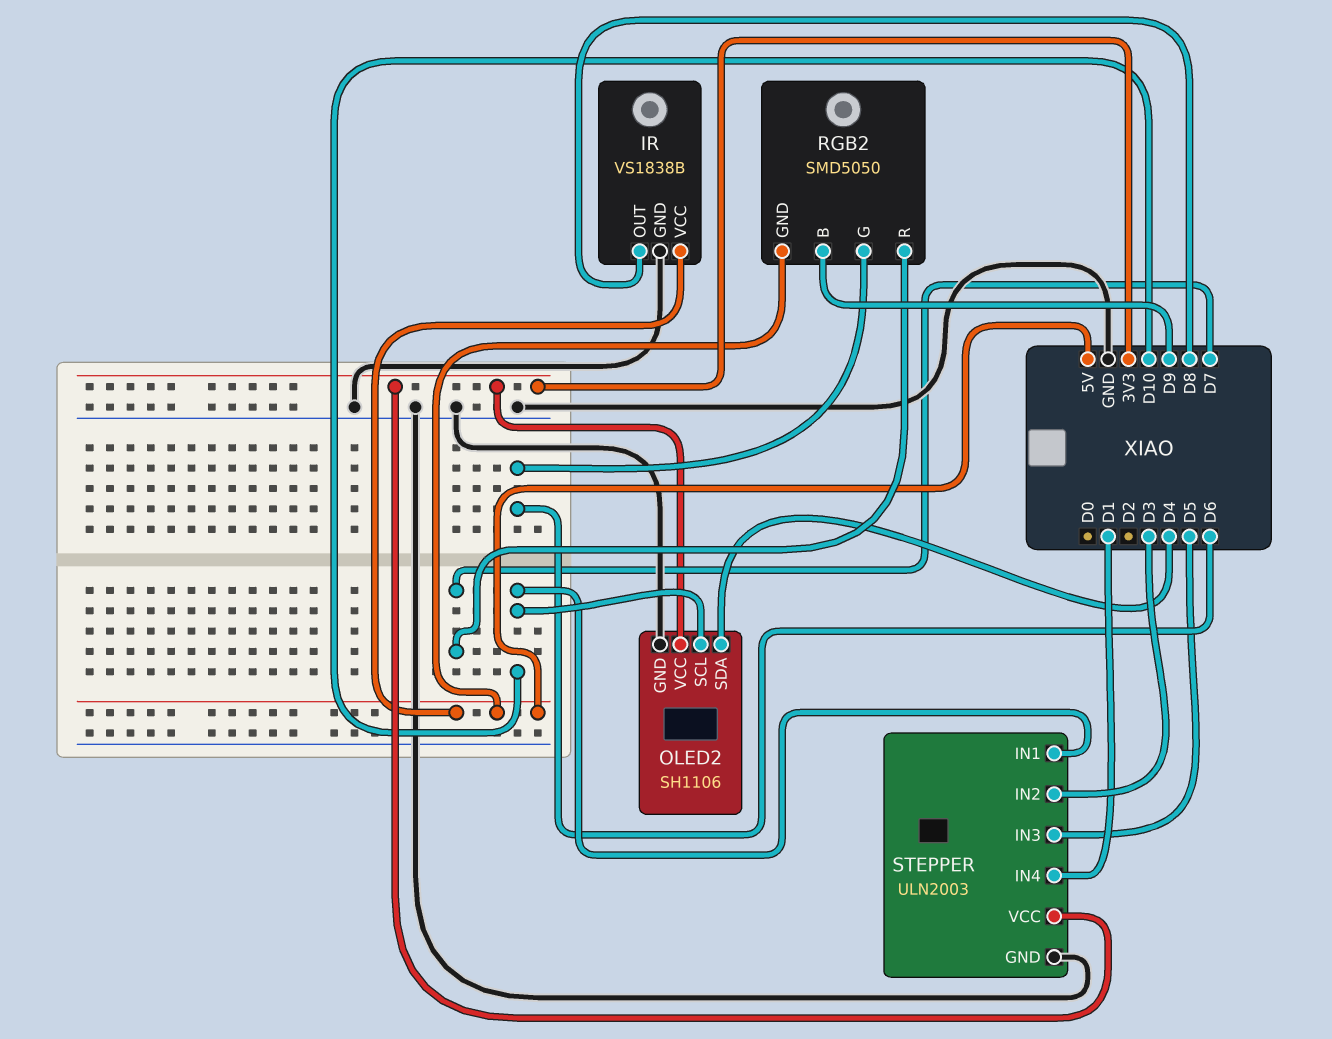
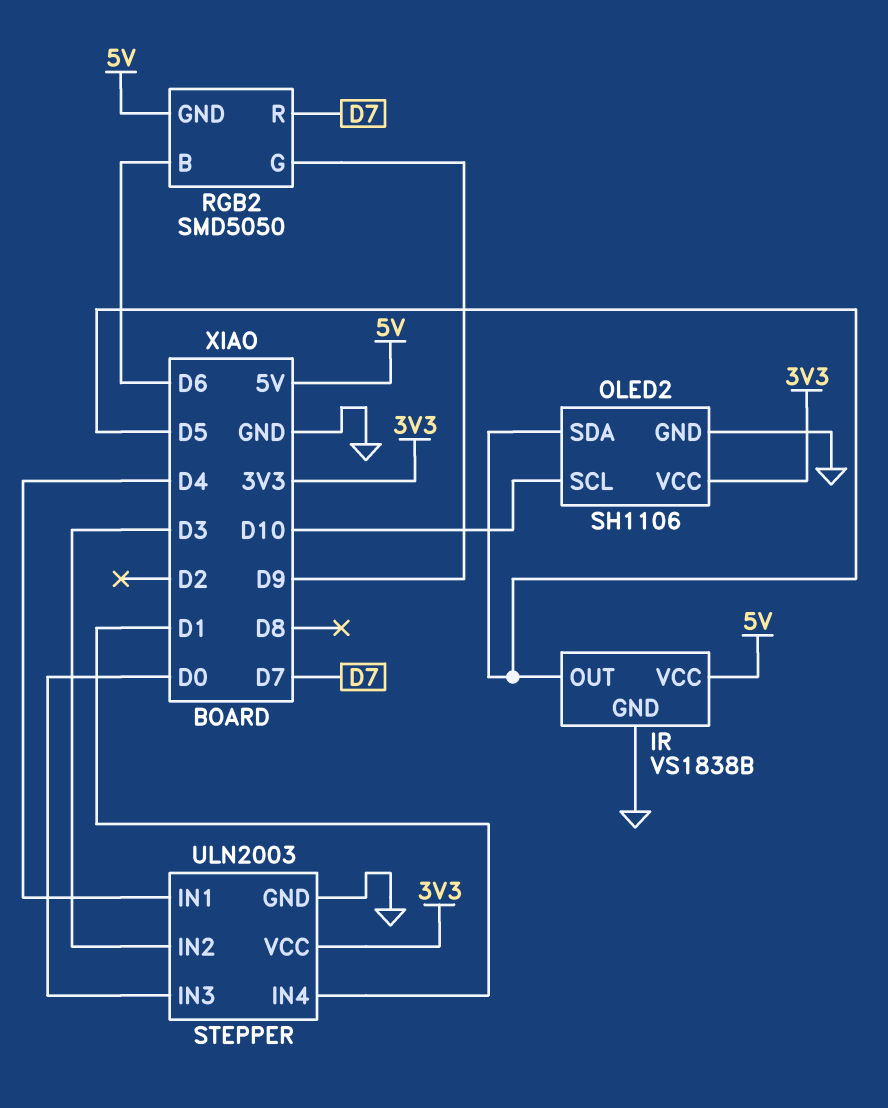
IR pin OUT: D8 -> D5
OLED2 pin SDA: D4 -> D5
RGB2 pin B: D9 -> D6
RGB2 pin G: D6 -> D9
STEPPER pin IN1: D10 -> D4
STEPPER pin IN3: D5 -> D0

